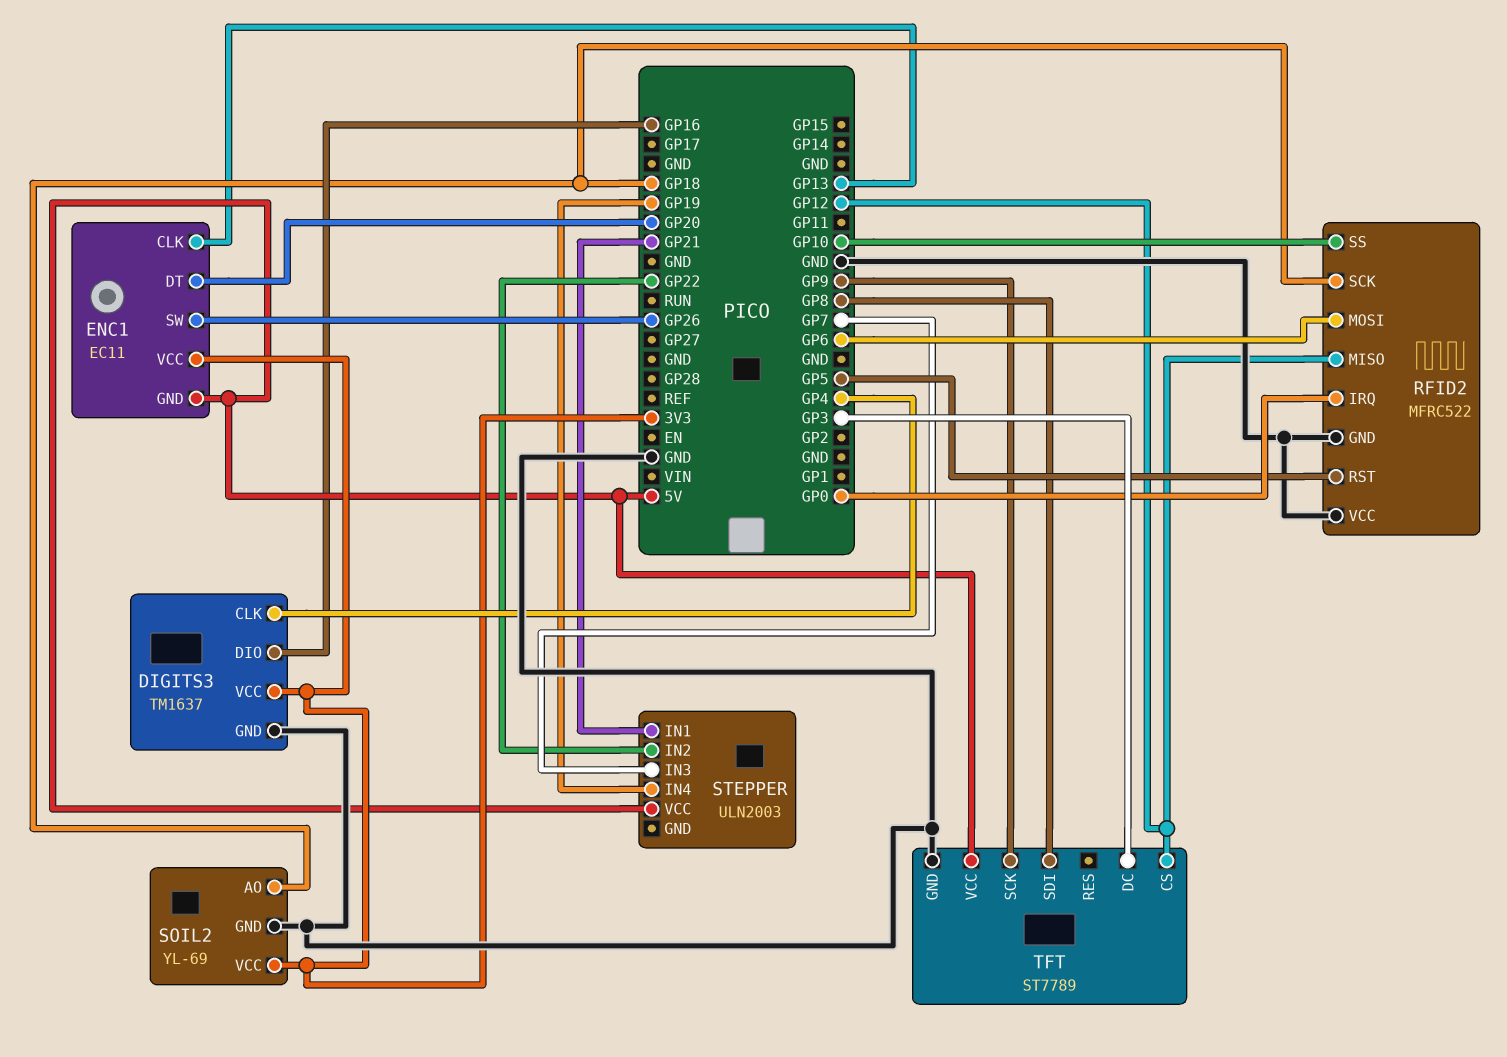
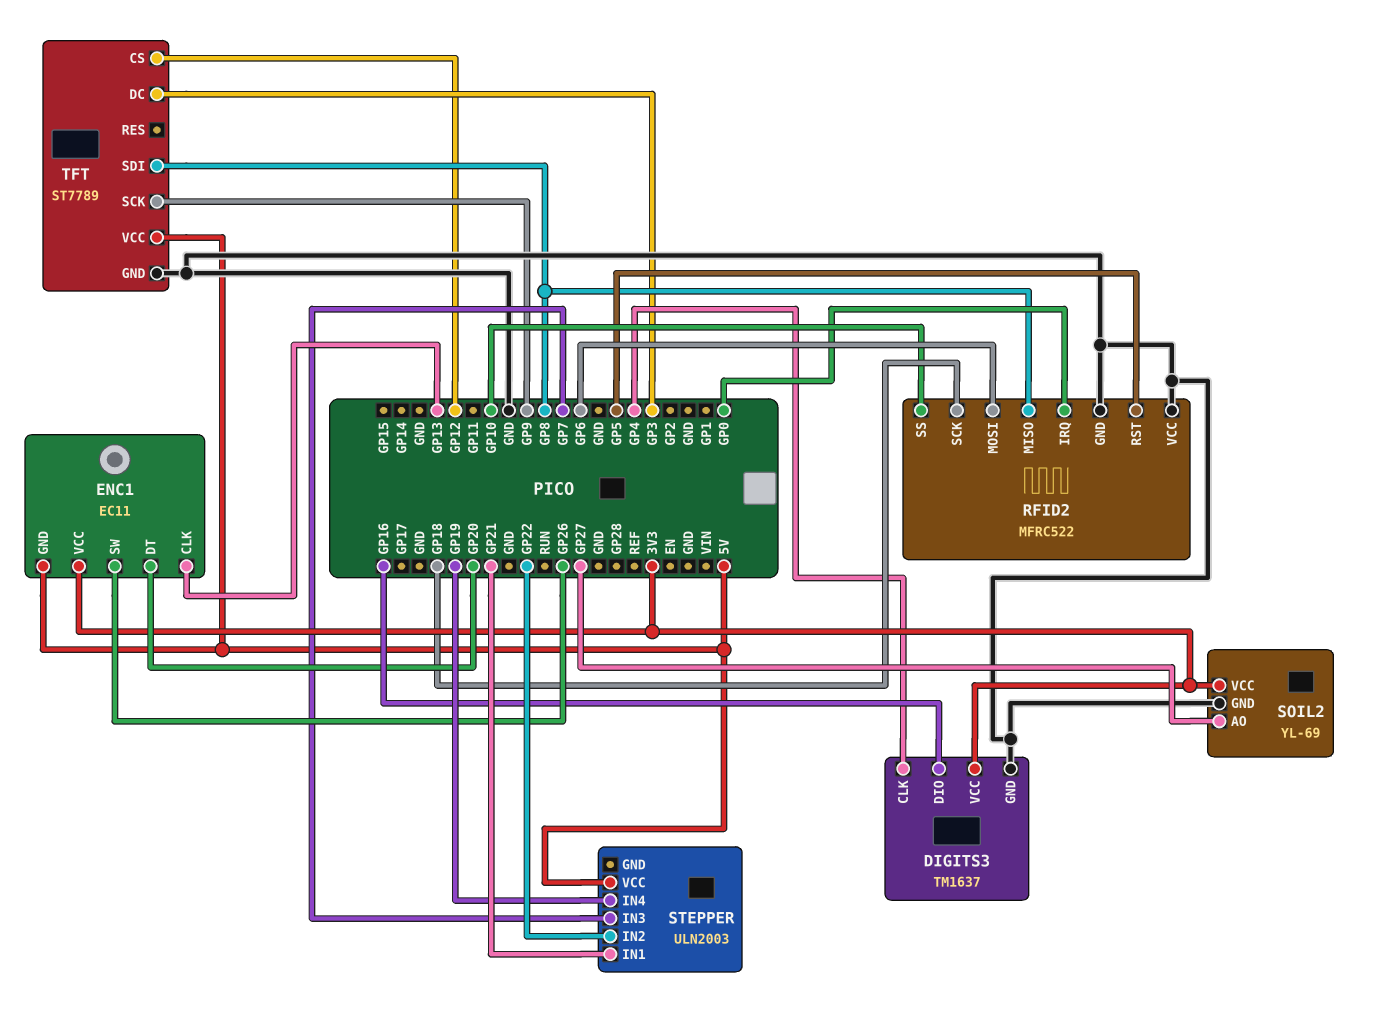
RFID2 pin MISO: GP12 -> GP8
SOIL2 pin AO: GP18 -> GP27

